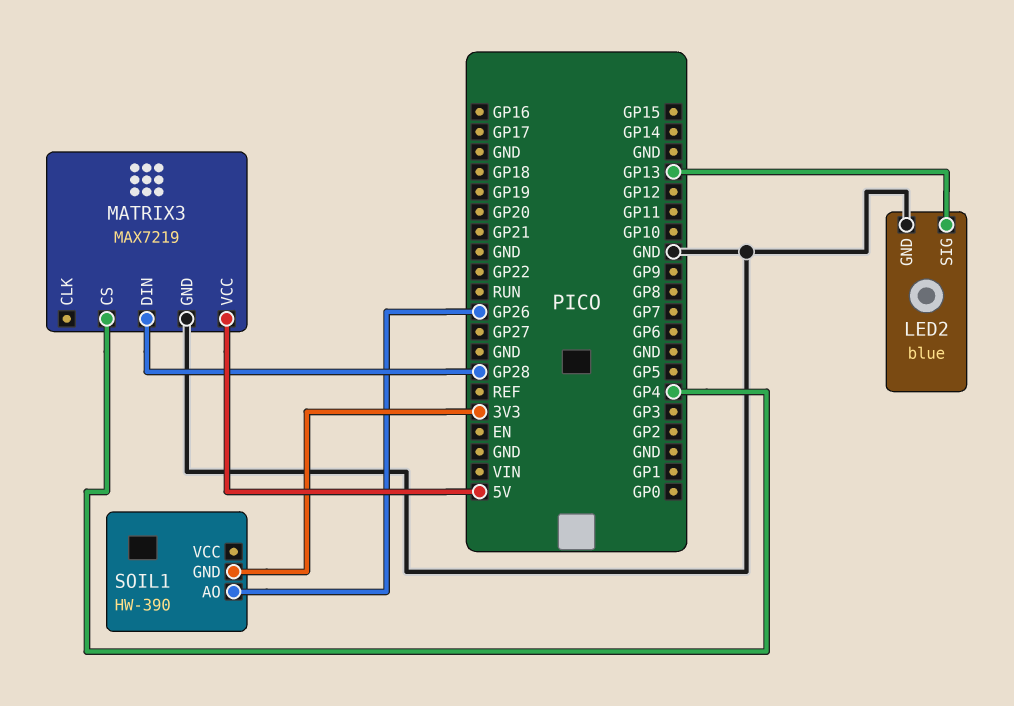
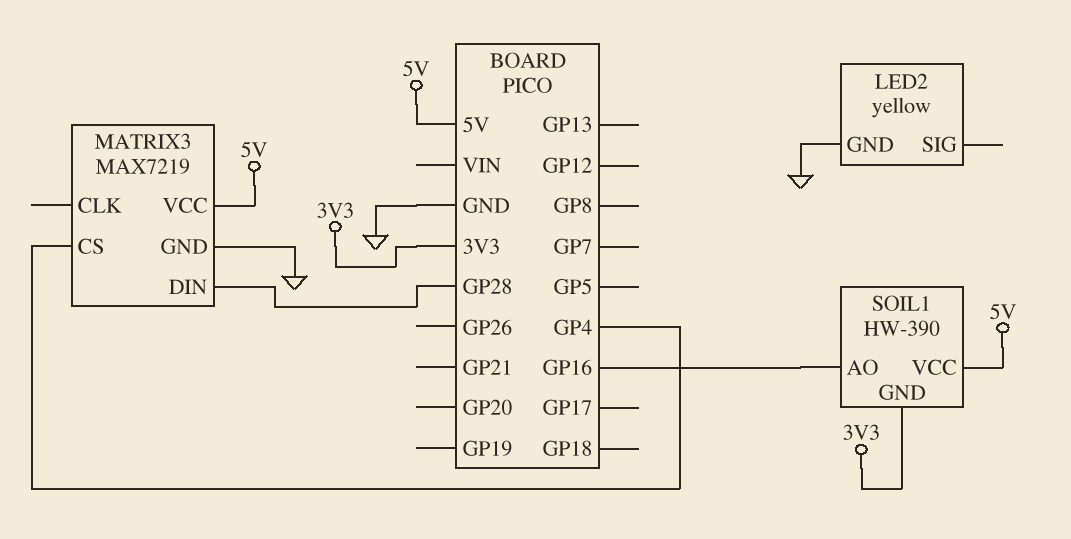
LED2: blue -> yellow
LED2 pin SIG: GP13 -> none
SOIL1 pin AO: GP26 -> GP16
SOIL1 pin VCC: none -> 5V

